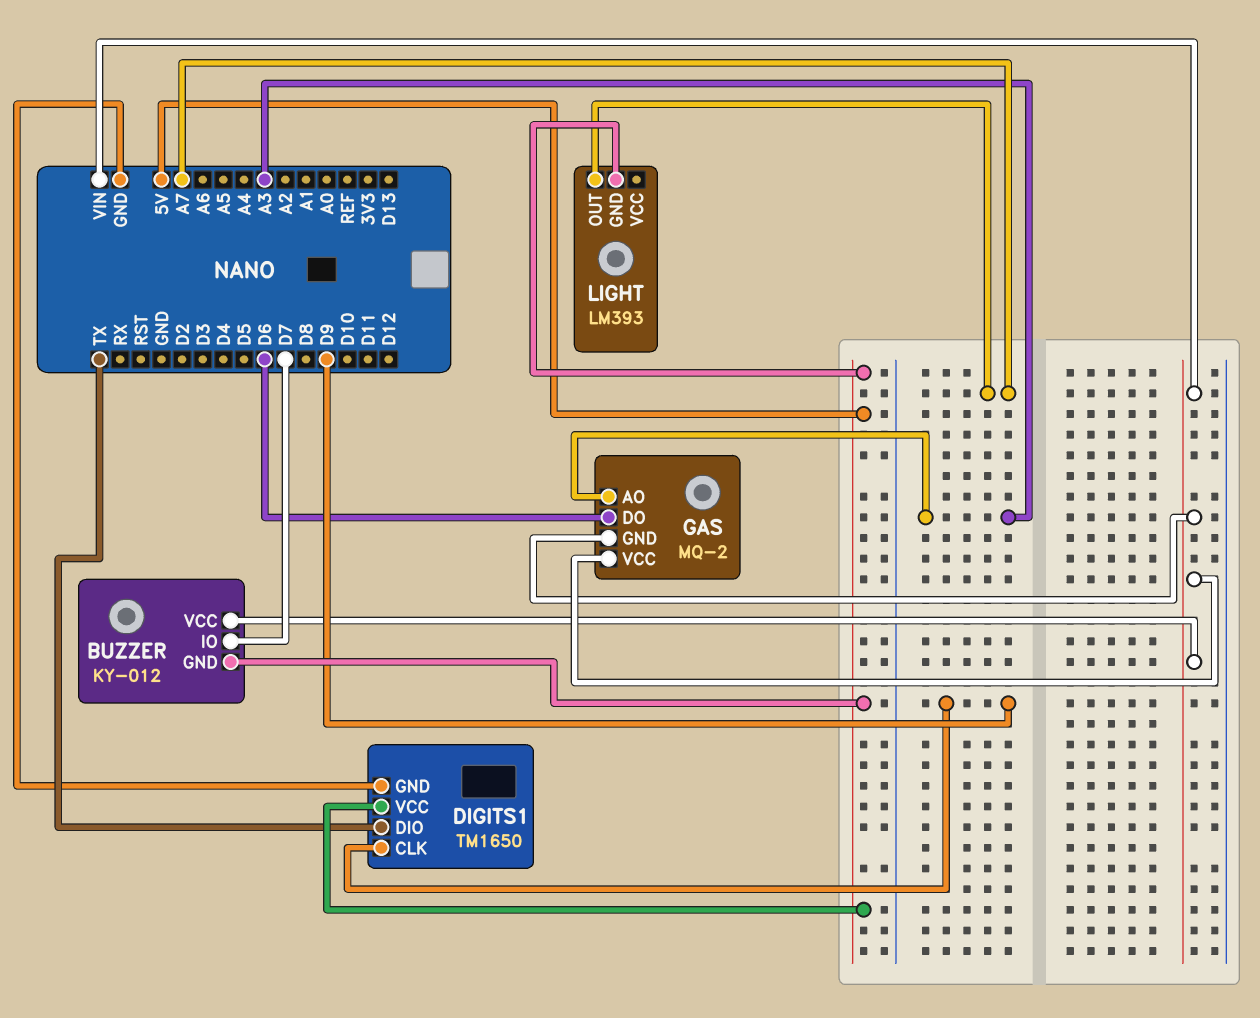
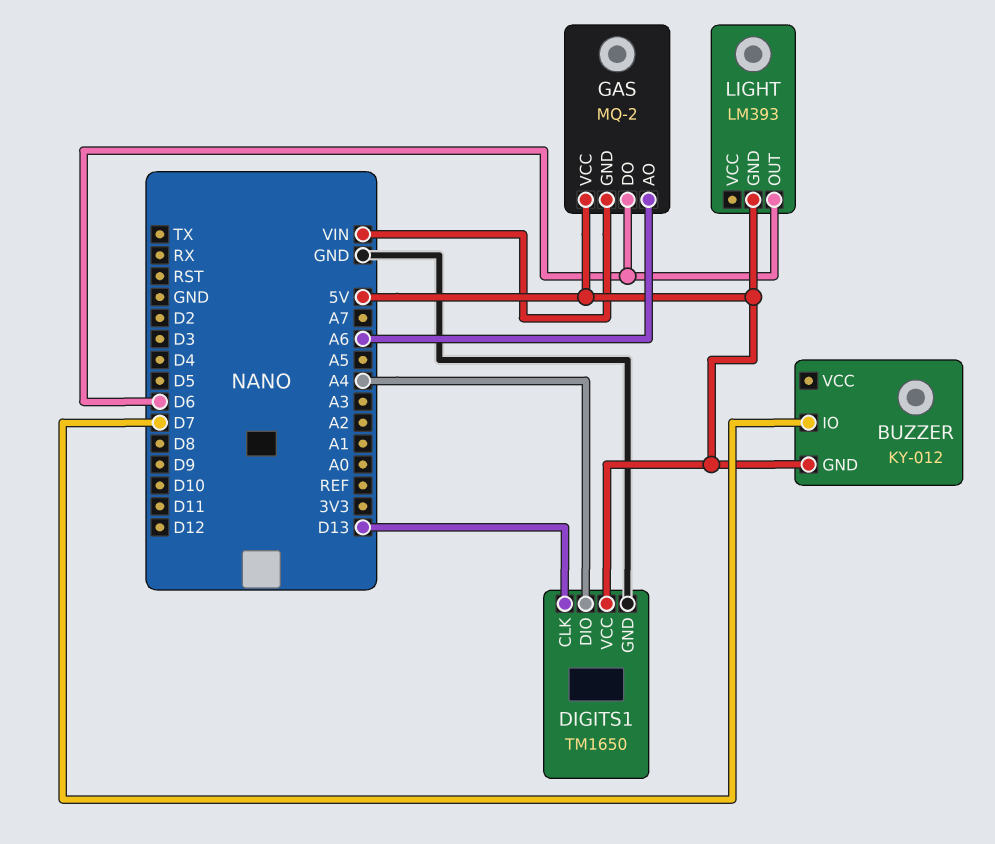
BUZZER pin VCC: VIN -> none
DIGITS1 pin CLK: D9 -> D13
DIGITS1 pin DIO: TX -> A4
GAS pin AO: A3 -> A6
GAS pin VCC: VIN -> 5V
LIGHT pin OUT: A7 -> D6

